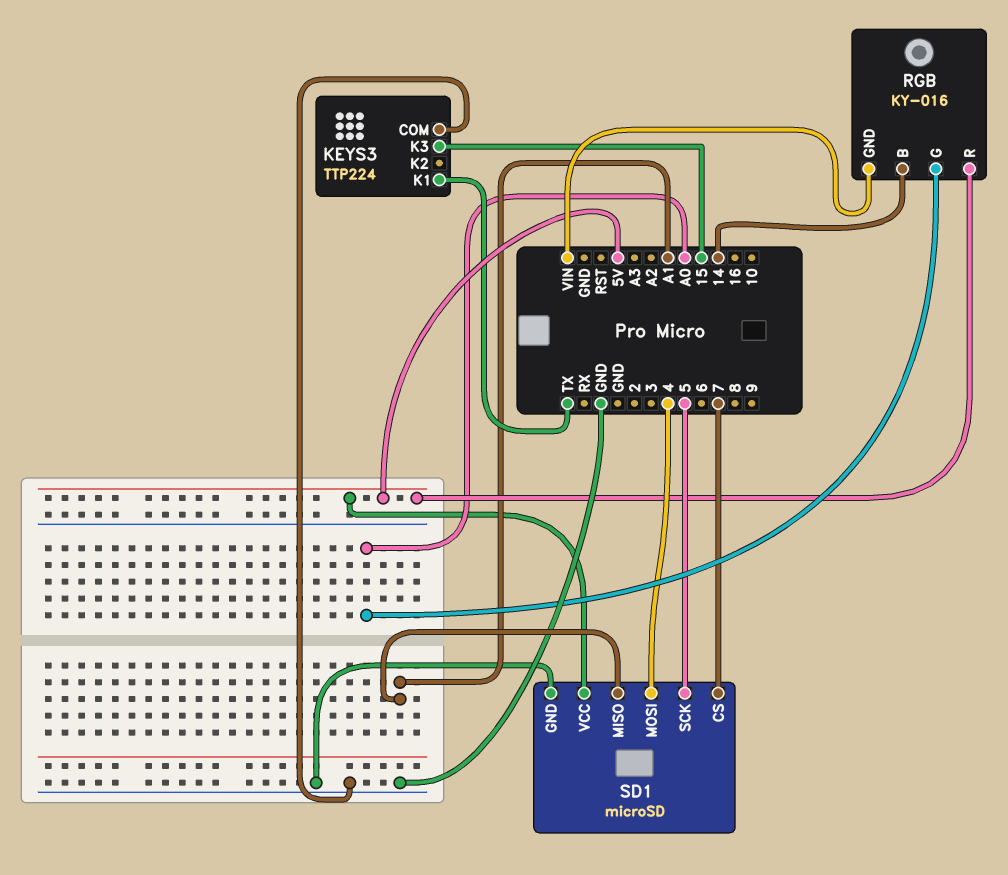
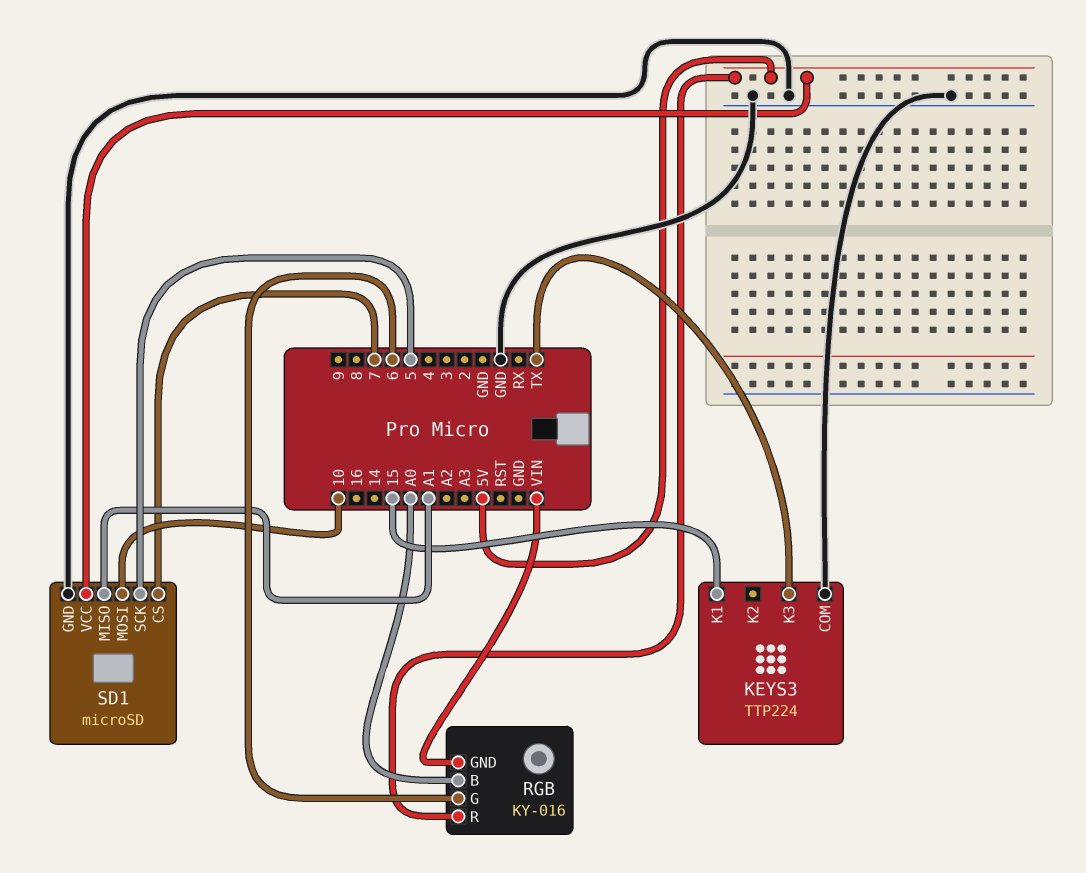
KEYS3 pin K1: TX -> 15
KEYS3 pin K3: 15 -> TX
RGB pin B: 14 -> A0
RGB pin G: A0 -> 6
SD1 pin MOSI: 4 -> 10

